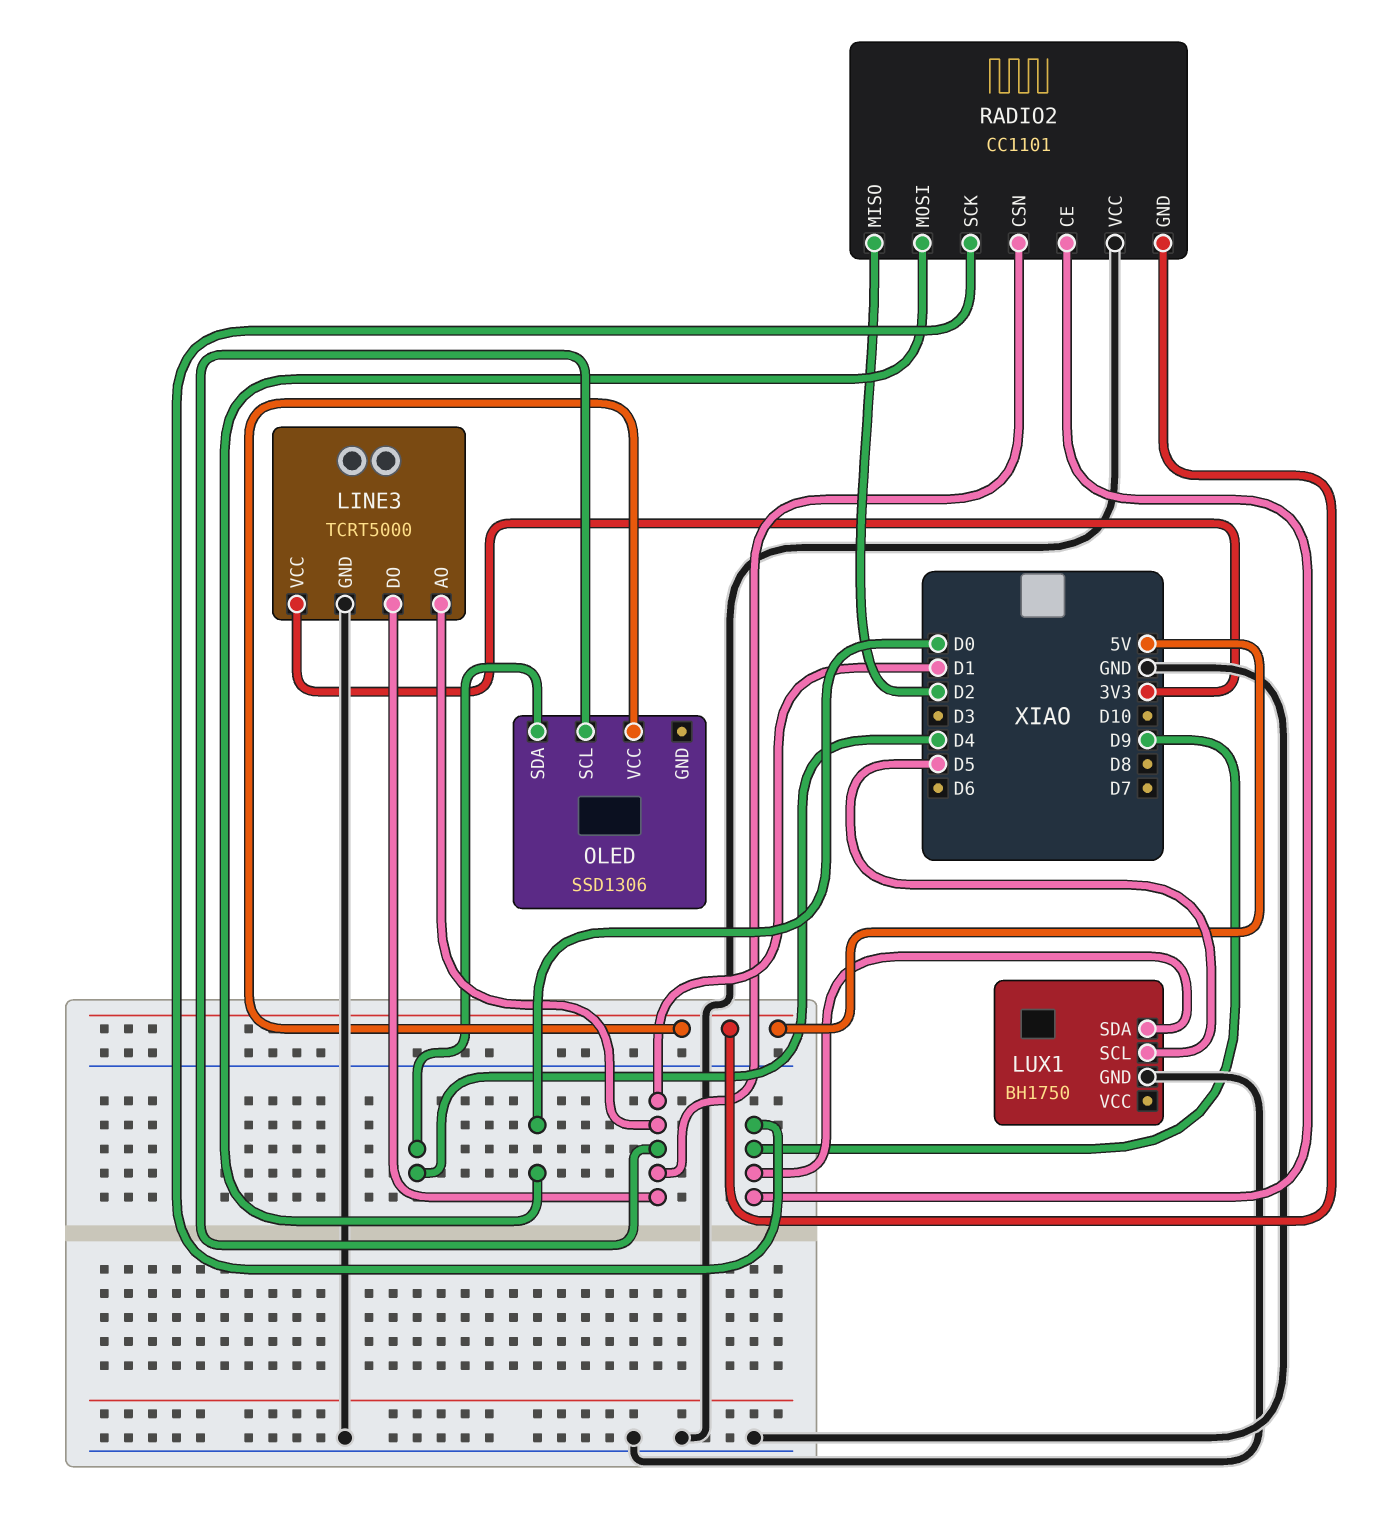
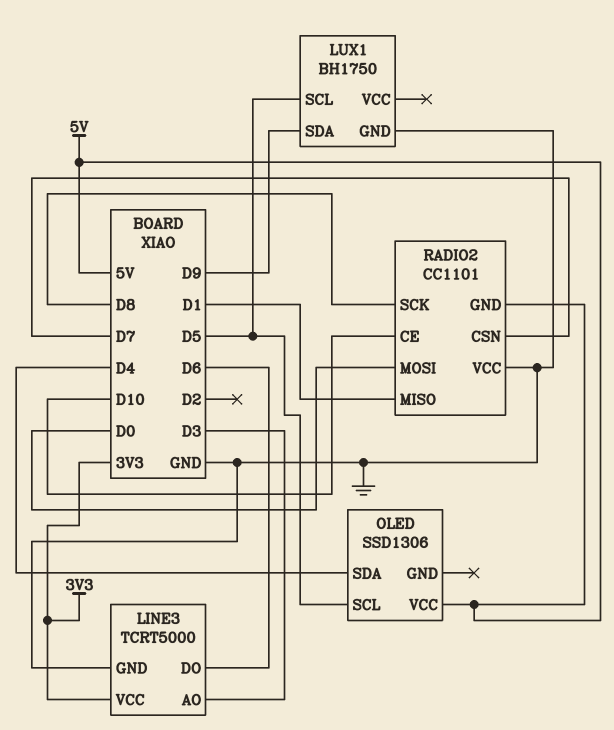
LINE3 pin AO: D1 -> D3
LINE3 pin DO: D1 -> D6
OLED pin SCL: D1 -> D5
RADIO2 pin CE: D9 -> D10
RADIO2 pin CSN: D1 -> D7
RADIO2 pin MISO: D2 -> D1
RADIO2 pin SCK: D9 -> D8

